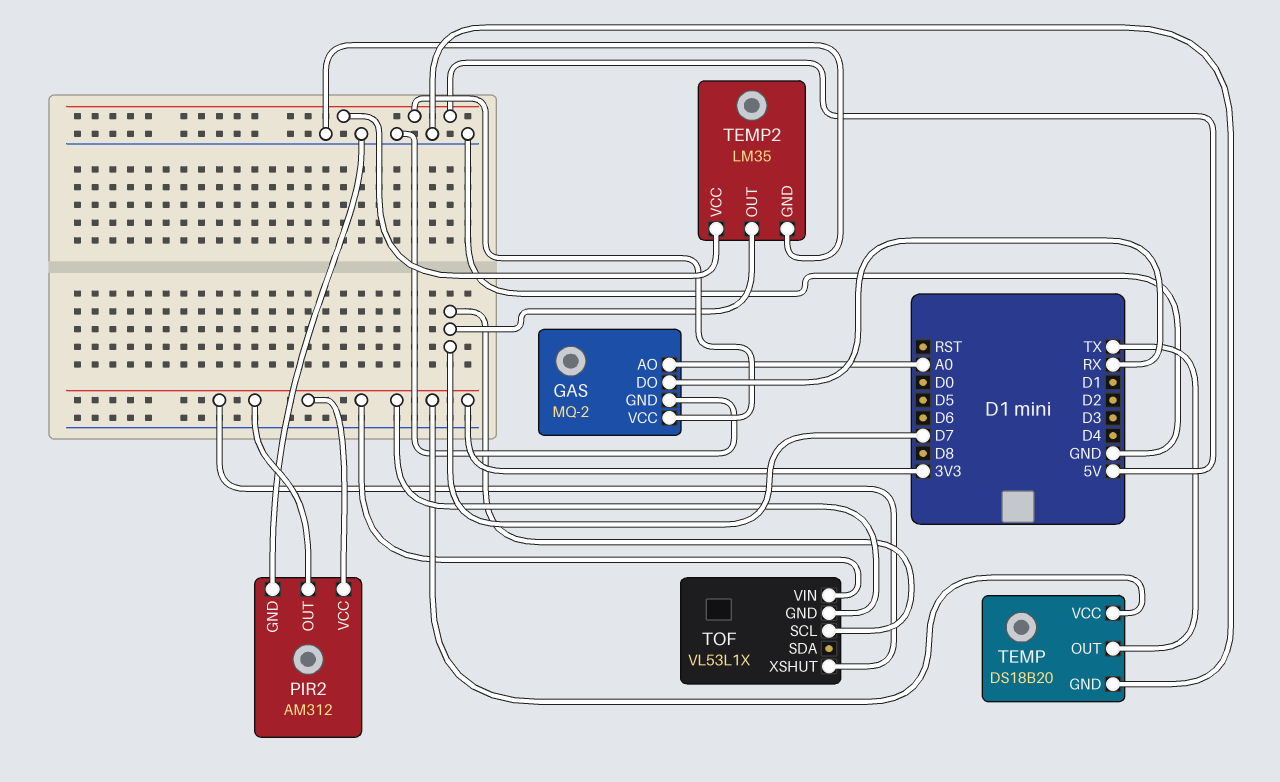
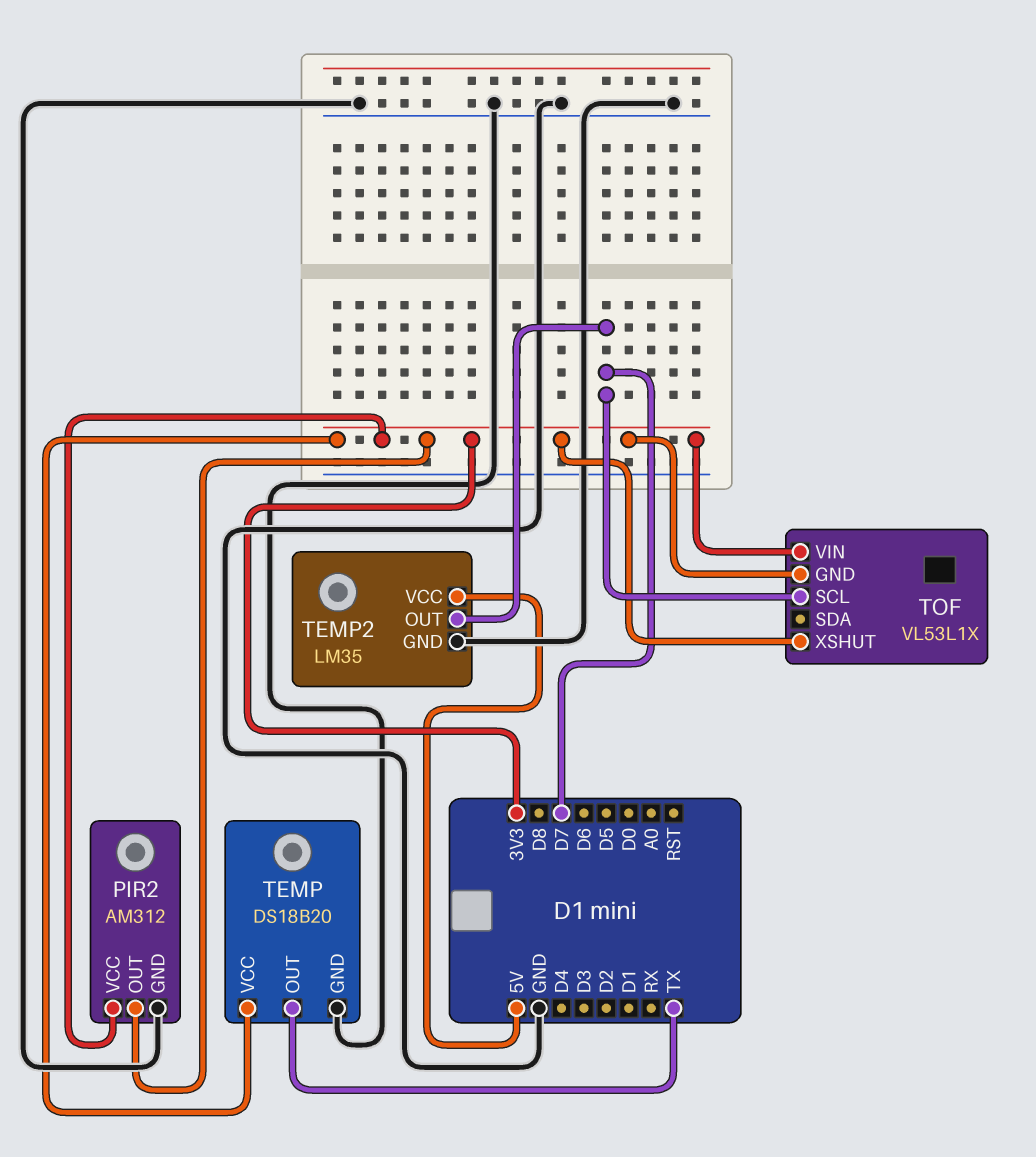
GAS: MQ-2 -> none
GAS pin AO: A0 -> none
GAS pin DO: RX -> none
GAS pin GND: GND -> none
GAS pin VCC: 5V -> none

